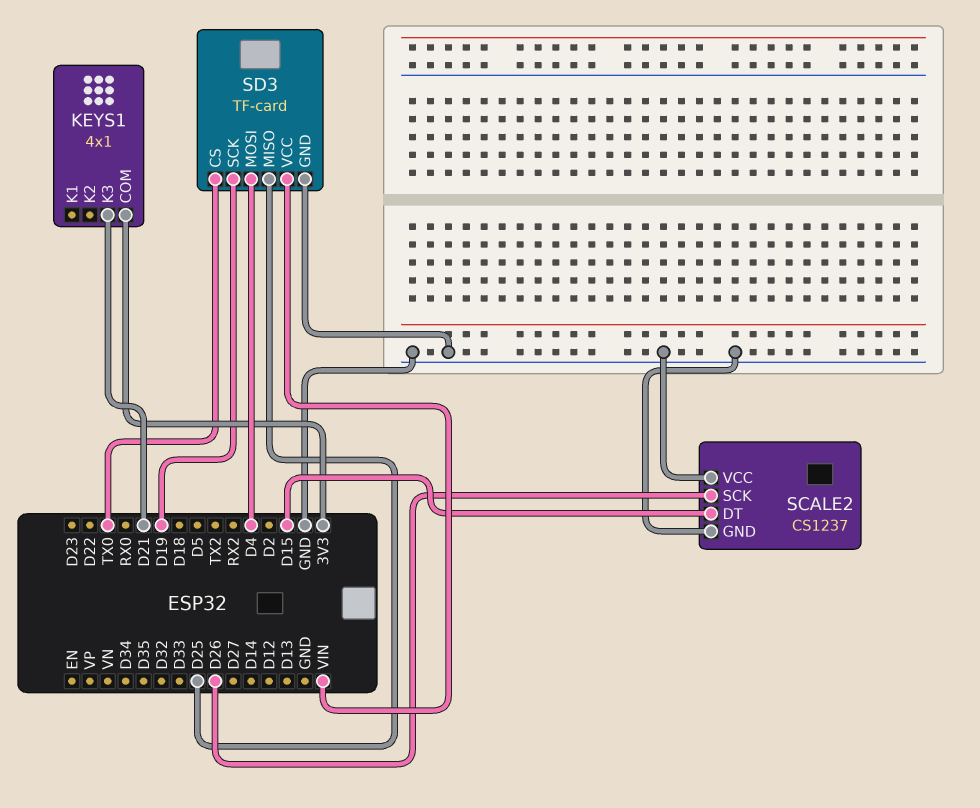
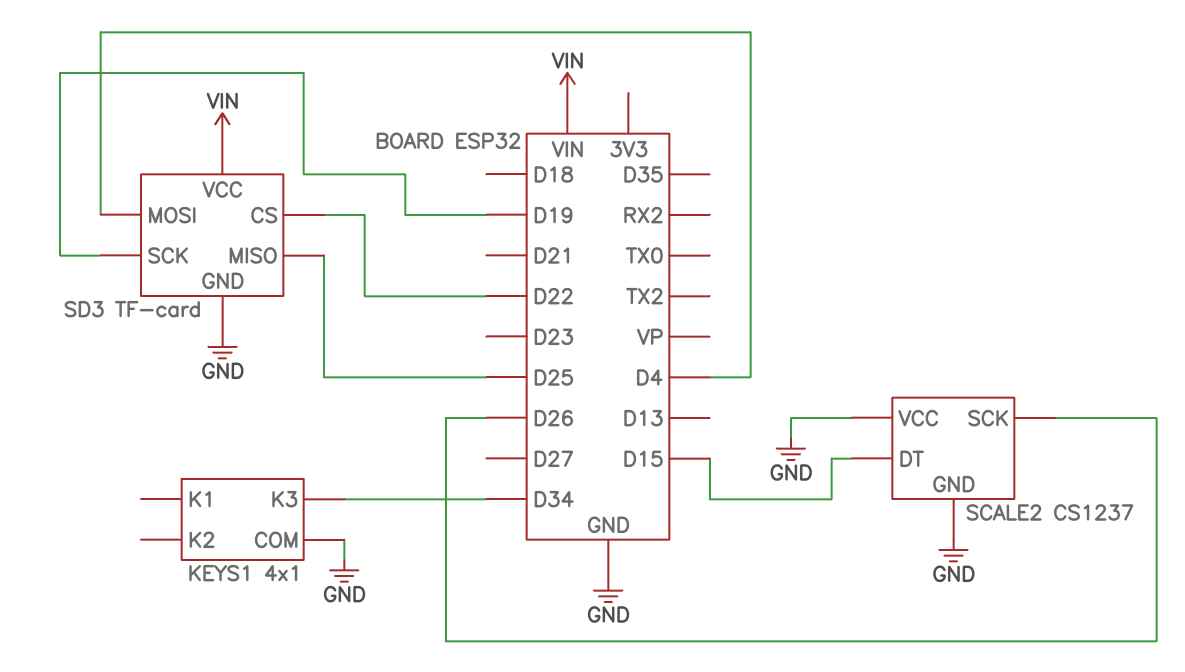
KEYS1 pin COM: 3V3 -> GND
KEYS1 pin K3: D21 -> D34
SD3 pin CS: TX0 -> D22

